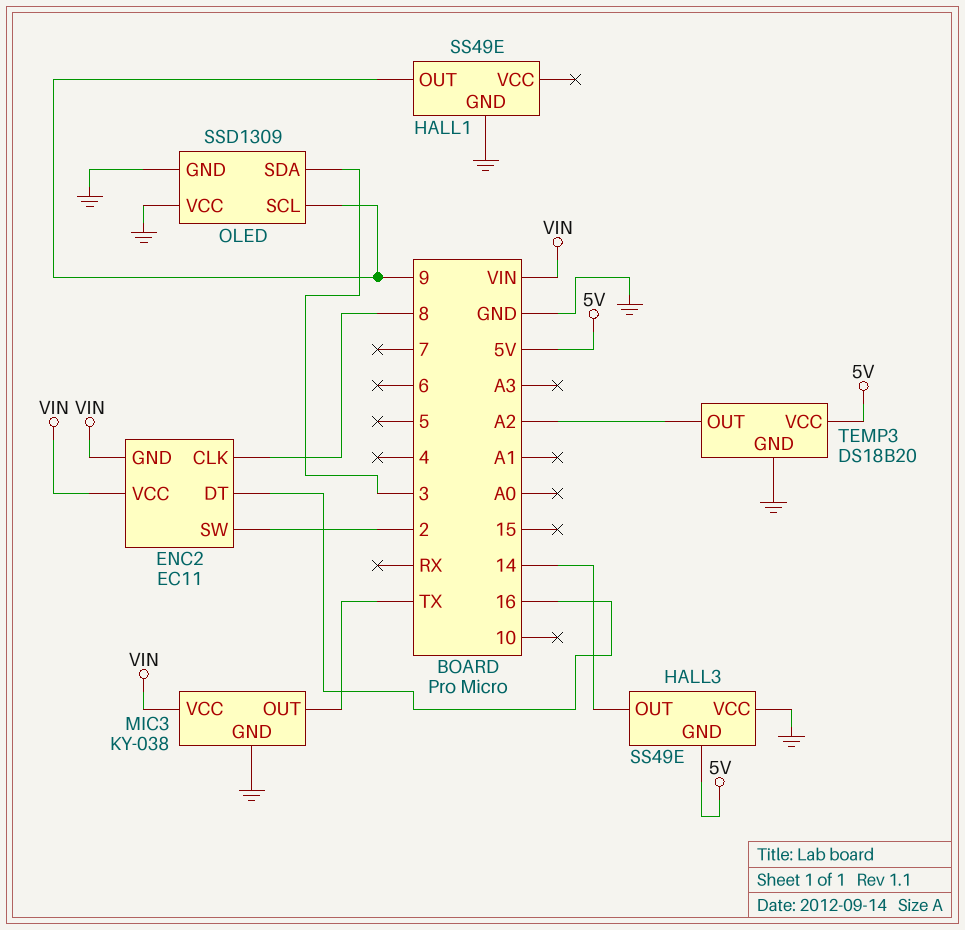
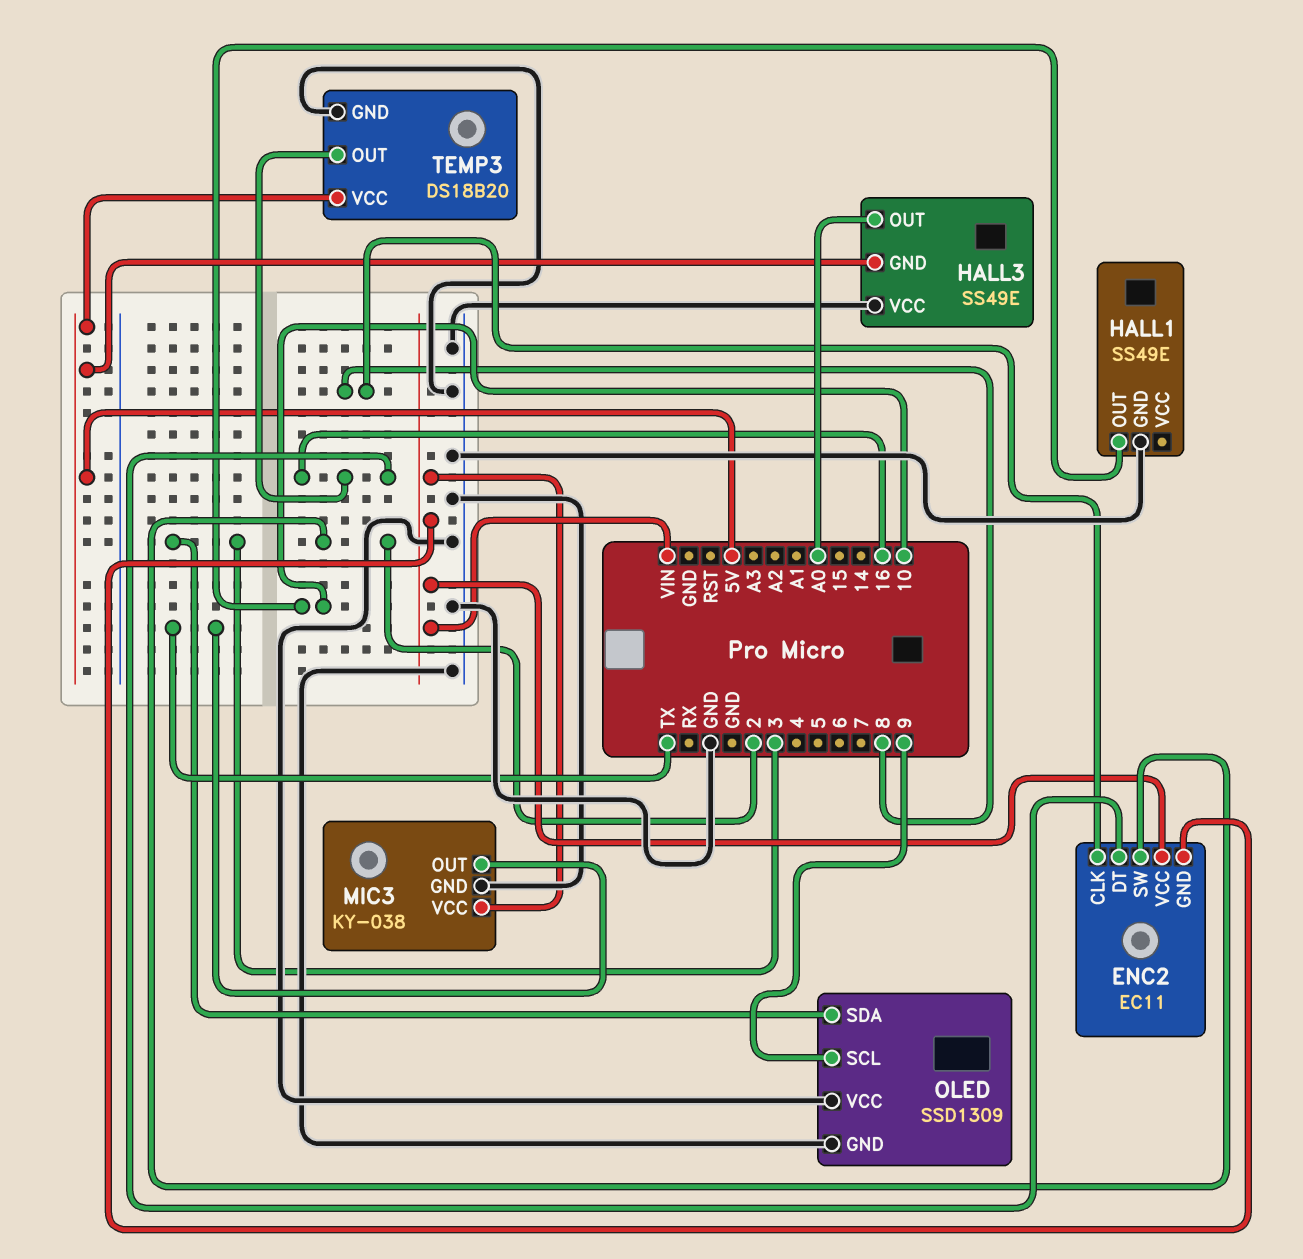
HALL1 pin OUT: 9 -> 10
HALL3 pin OUT: 14 -> A0
TEMP3 pin OUT: A2 -> 16

